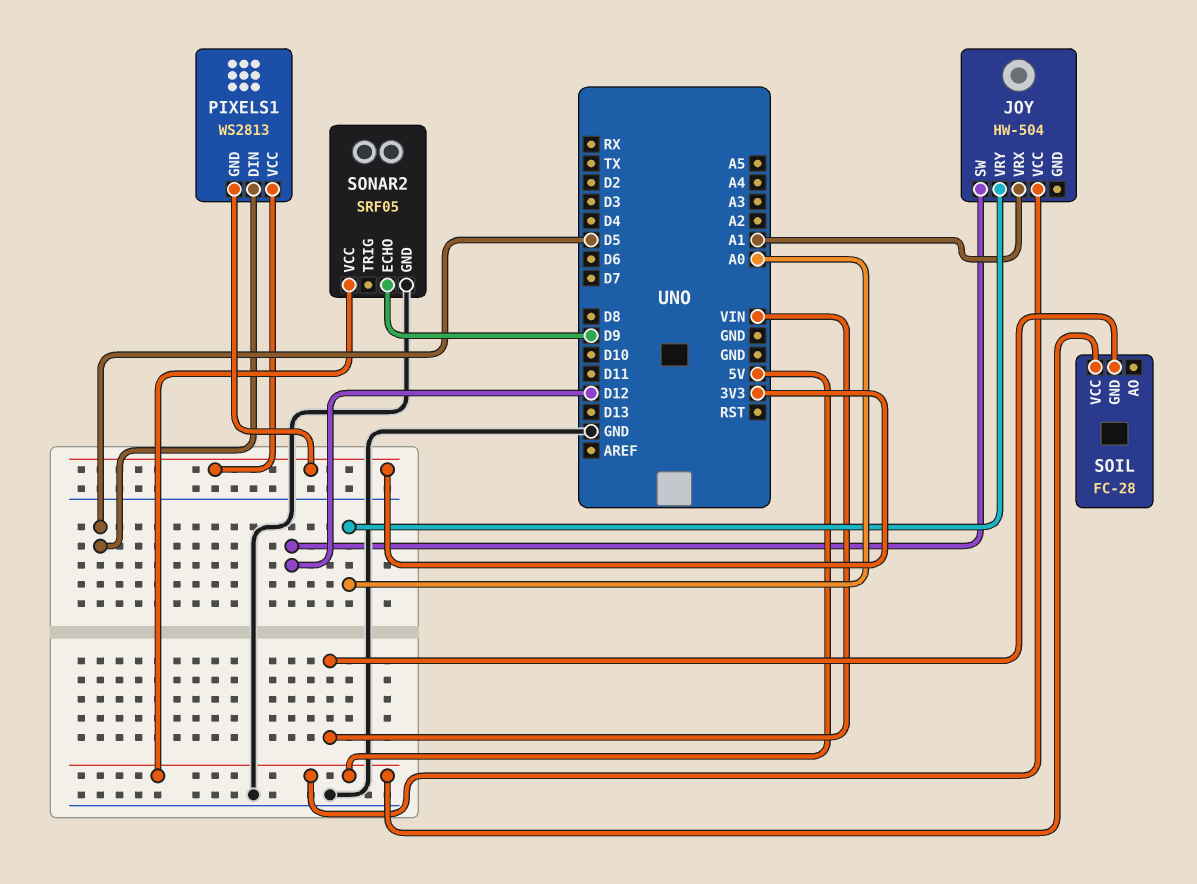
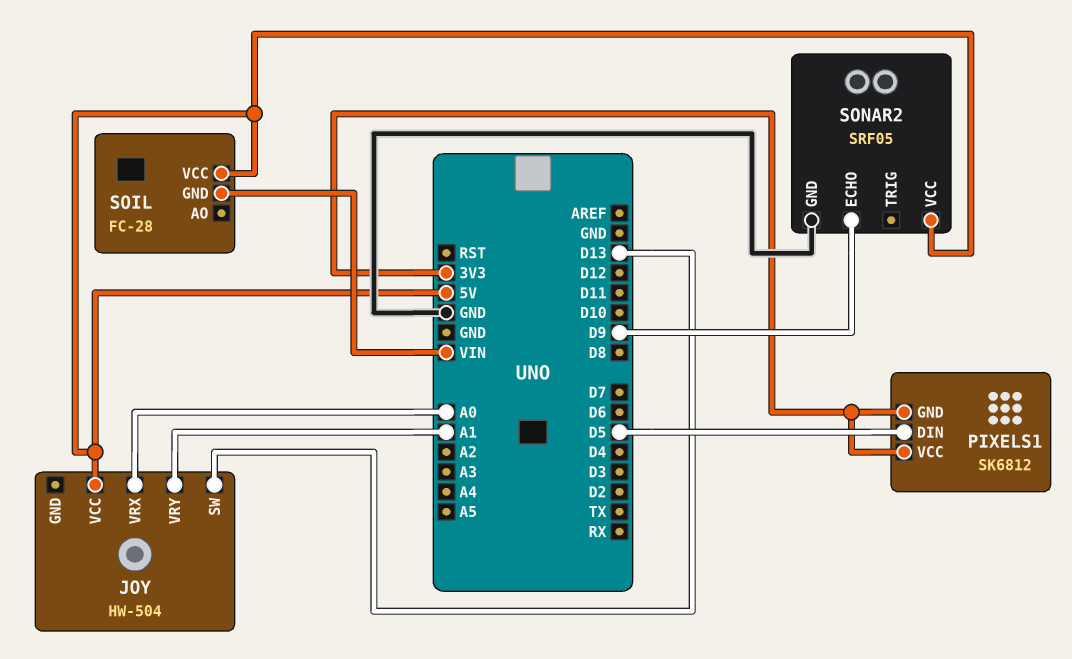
JOY pin SW: D12 -> D13
JOY pin VRX: A1 -> A0
JOY pin VRY: A0 -> A1
PIXELS1: WS2813 -> SK6812

